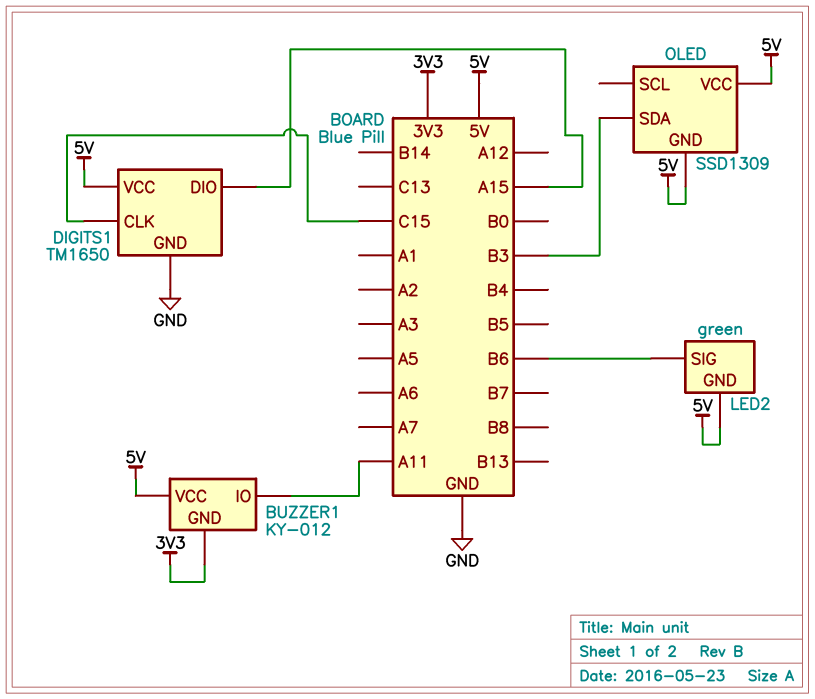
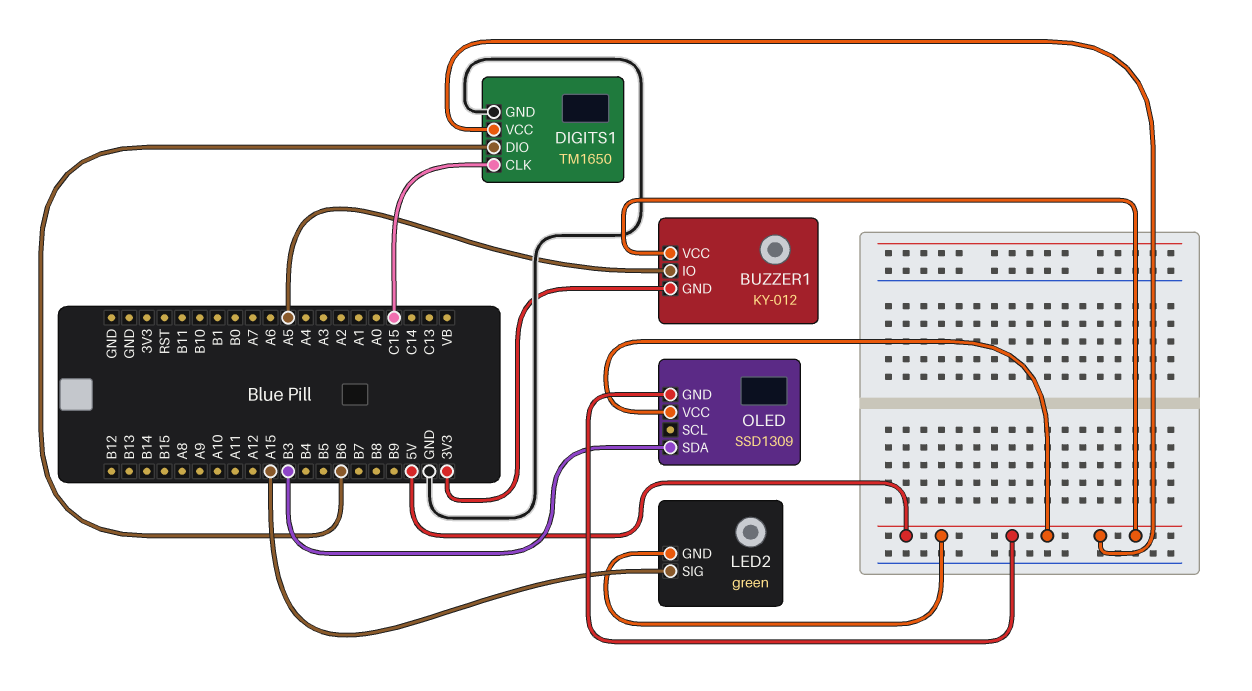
BUZZER1 pin IO: A11 -> A5
DIGITS1 pin DIO: A15 -> B6
LED2 pin SIG: B6 -> A15

